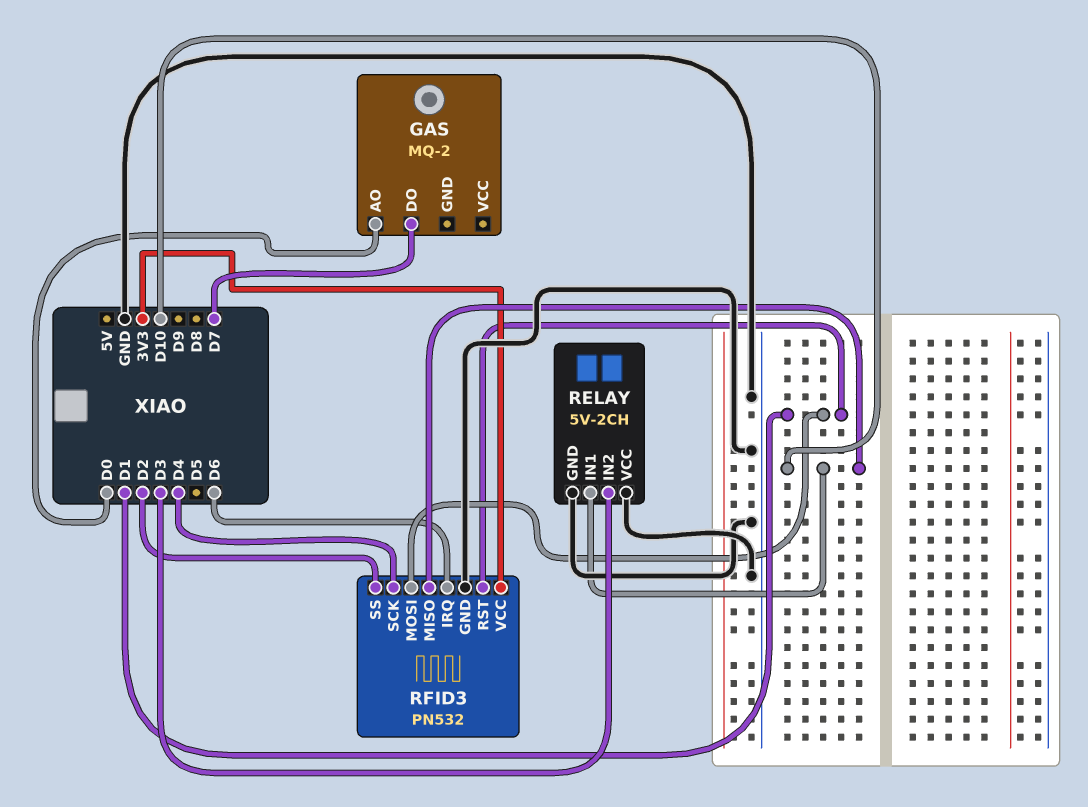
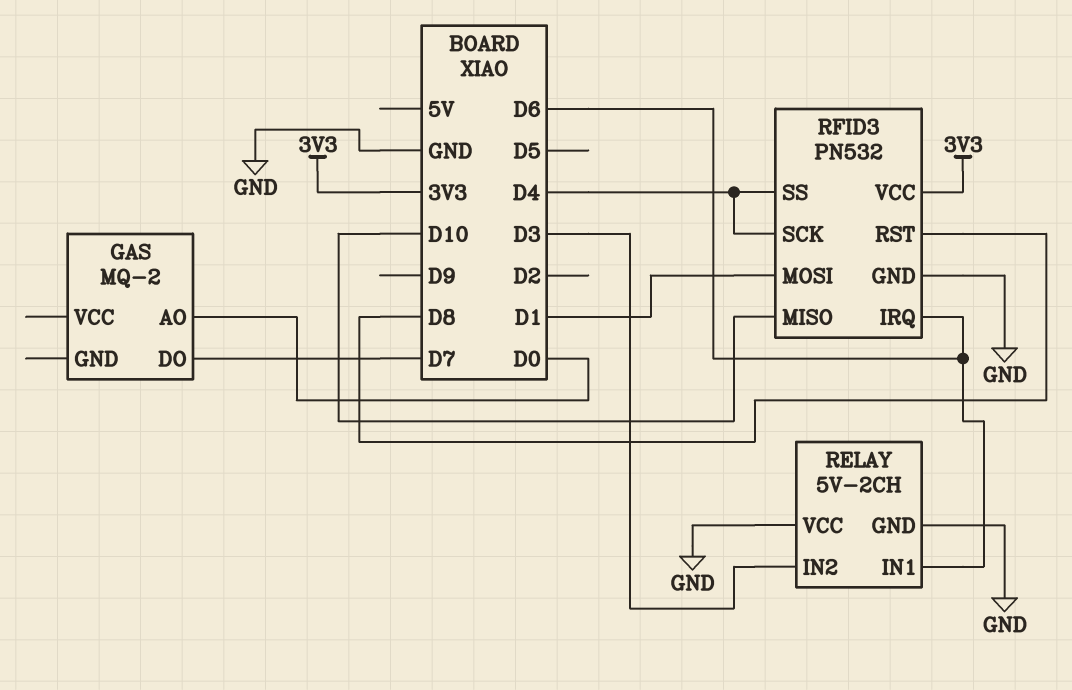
RELAY pin IN1: D10 -> D6
RFID3 pin RST: D1 -> D8
RFID3 pin SS: D2 -> D4

